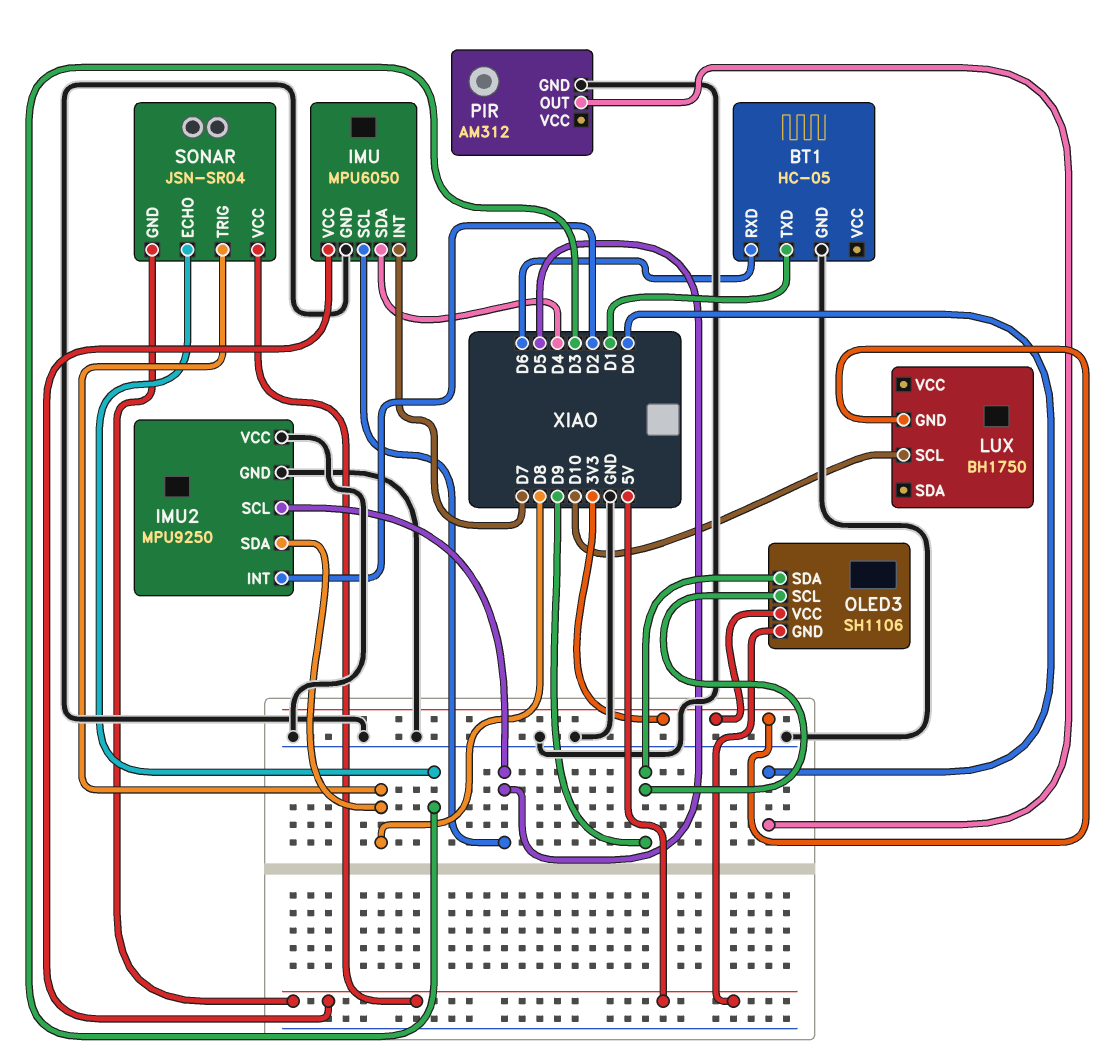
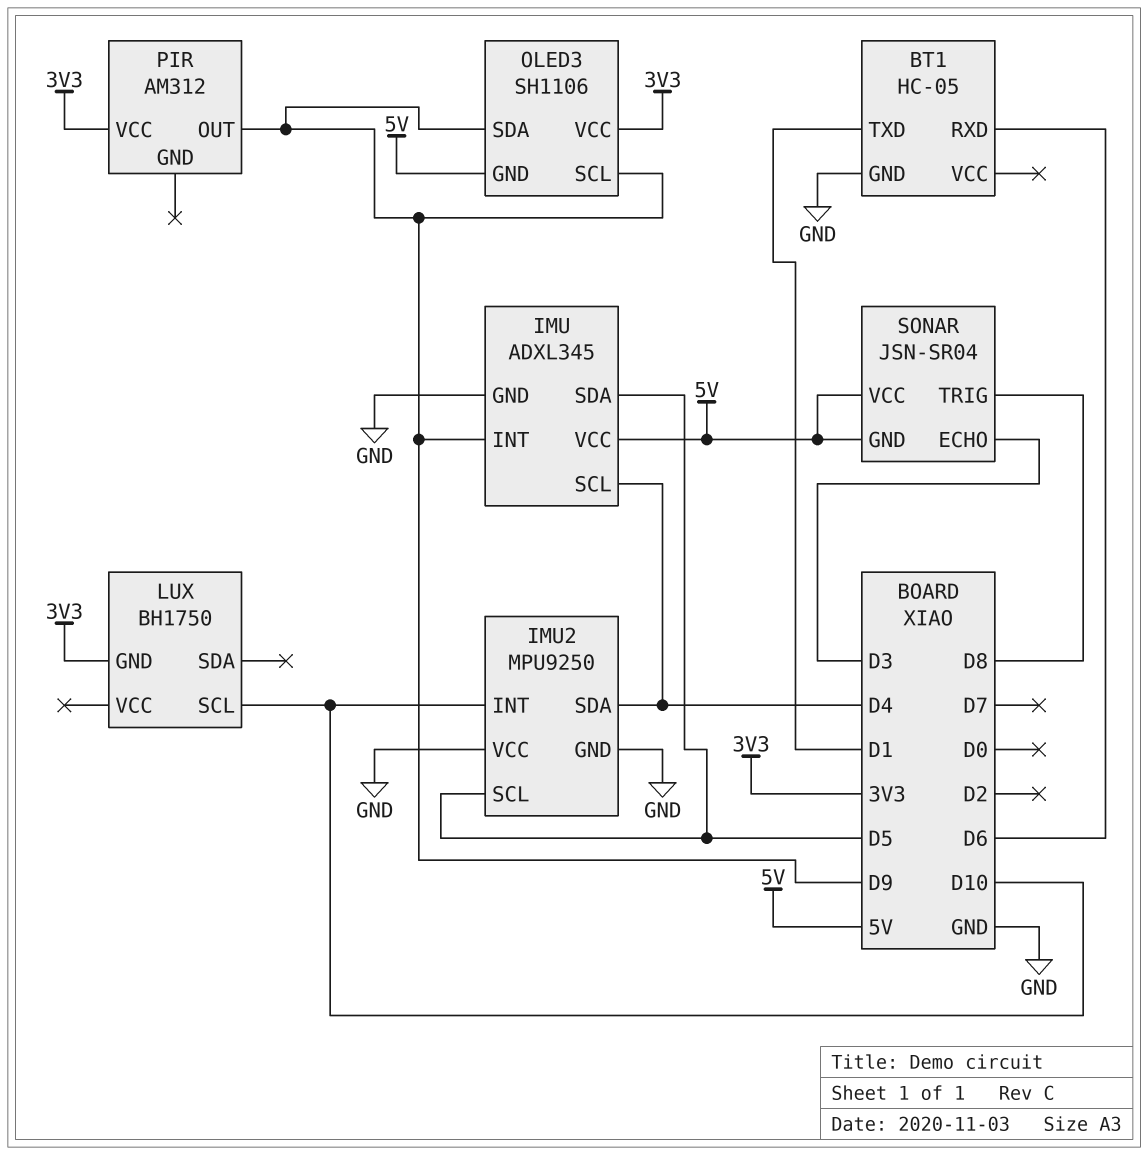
IMU: MPU6050 -> ADXL345
IMU pin INT: D7 -> D9
IMU pin SCL: D5 -> D4
IMU pin SDA: D4 -> D5
IMU2 pin INT: D2 -> D10
IMU2 pin SDA: D8 -> D4
PIR pin GND: GND -> none
PIR pin OUT: D0 -> D9
PIR pin VCC: none -> 3V3

